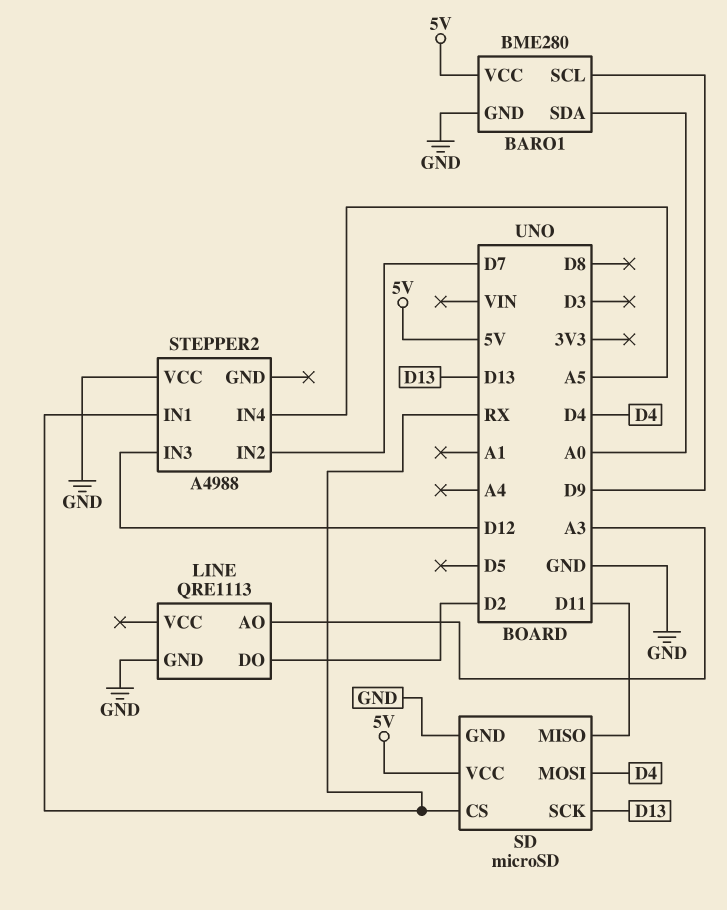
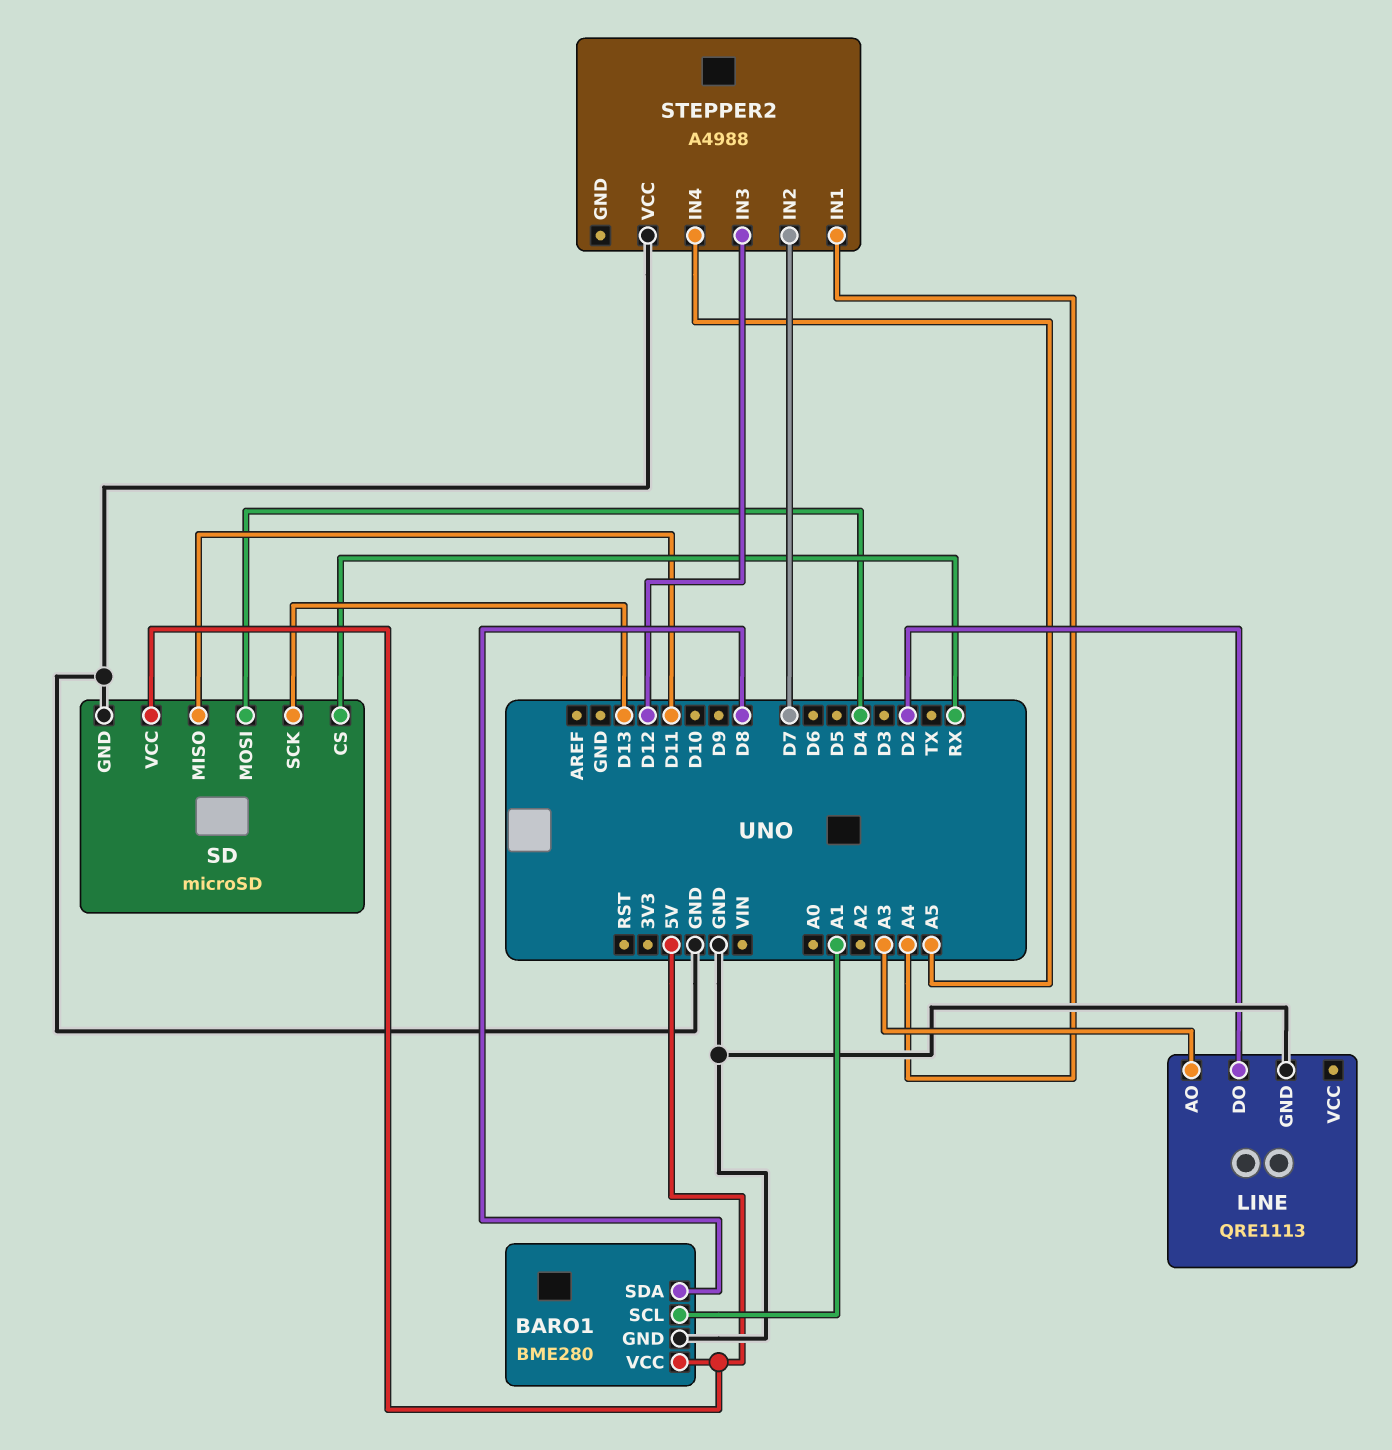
BARO1 pin SCL: D9 -> A1
BARO1 pin SDA: A0 -> D8
STEPPER2 pin IN1: RX -> A4

